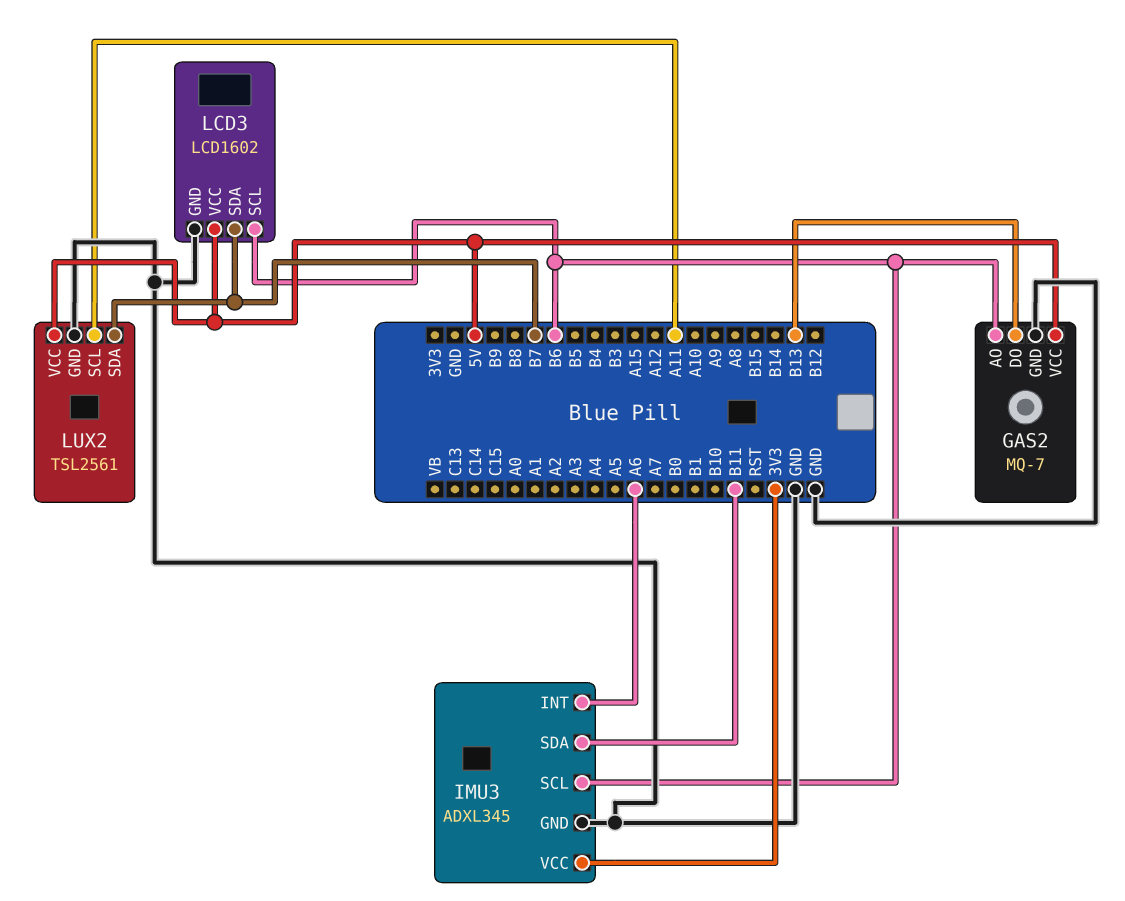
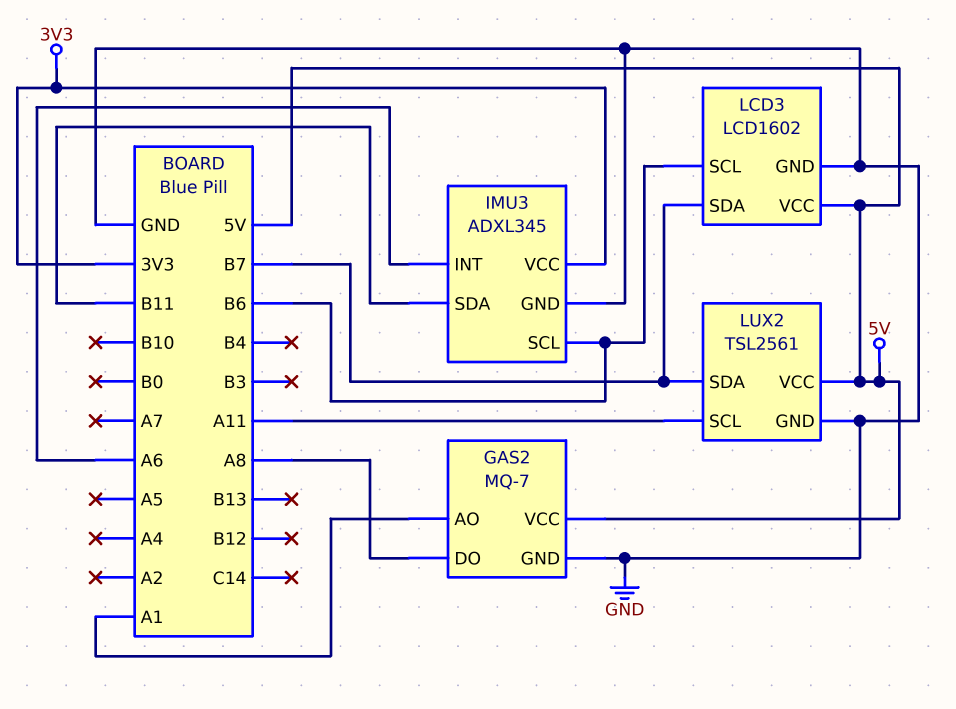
GAS2 pin AO: B6 -> A1
GAS2 pin DO: B13 -> A8

